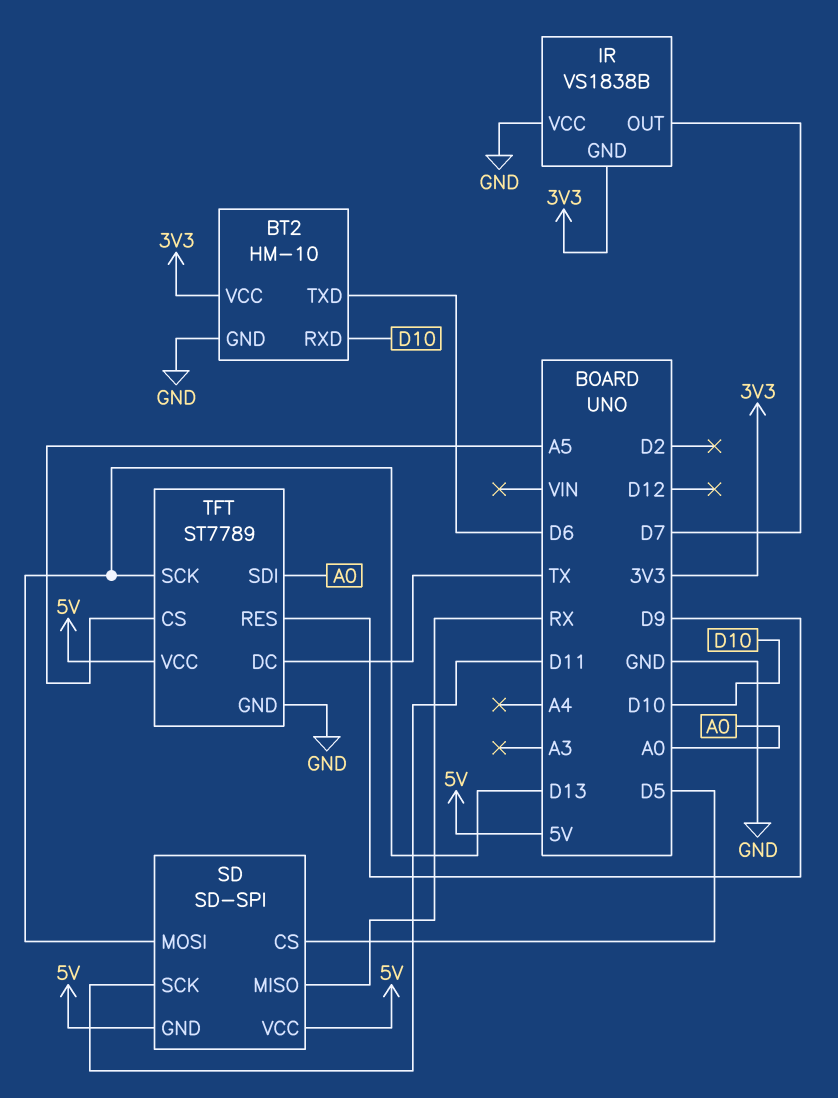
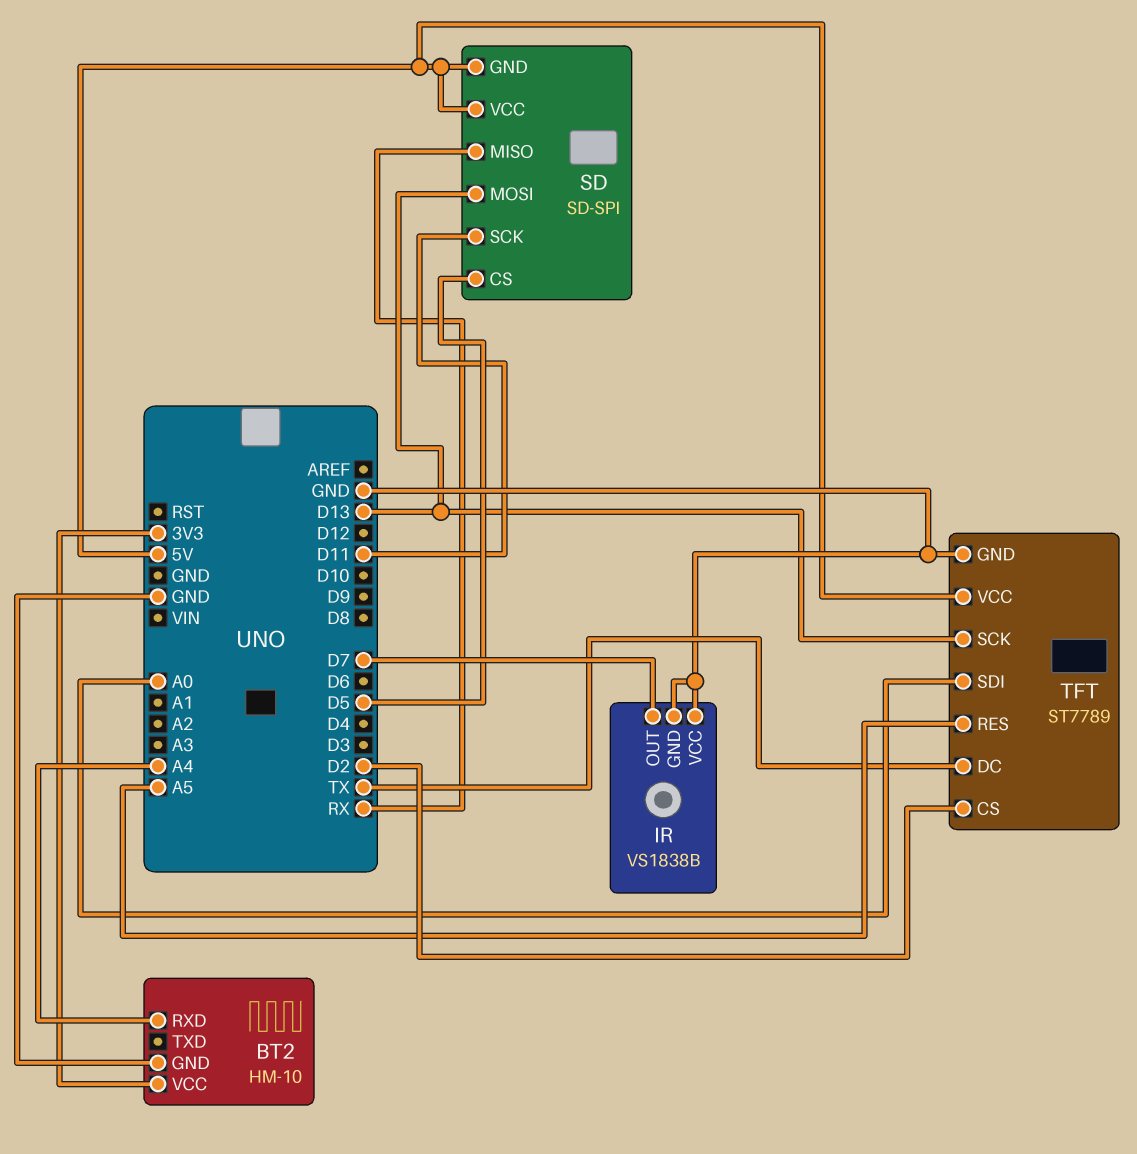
BT2 pin RXD: D10 -> A4
BT2 pin TXD: D6 -> none
IR pin GND: 3V3 -> GND
TFT pin CS: A5 -> D2
TFT pin RES: D9 -> A5

